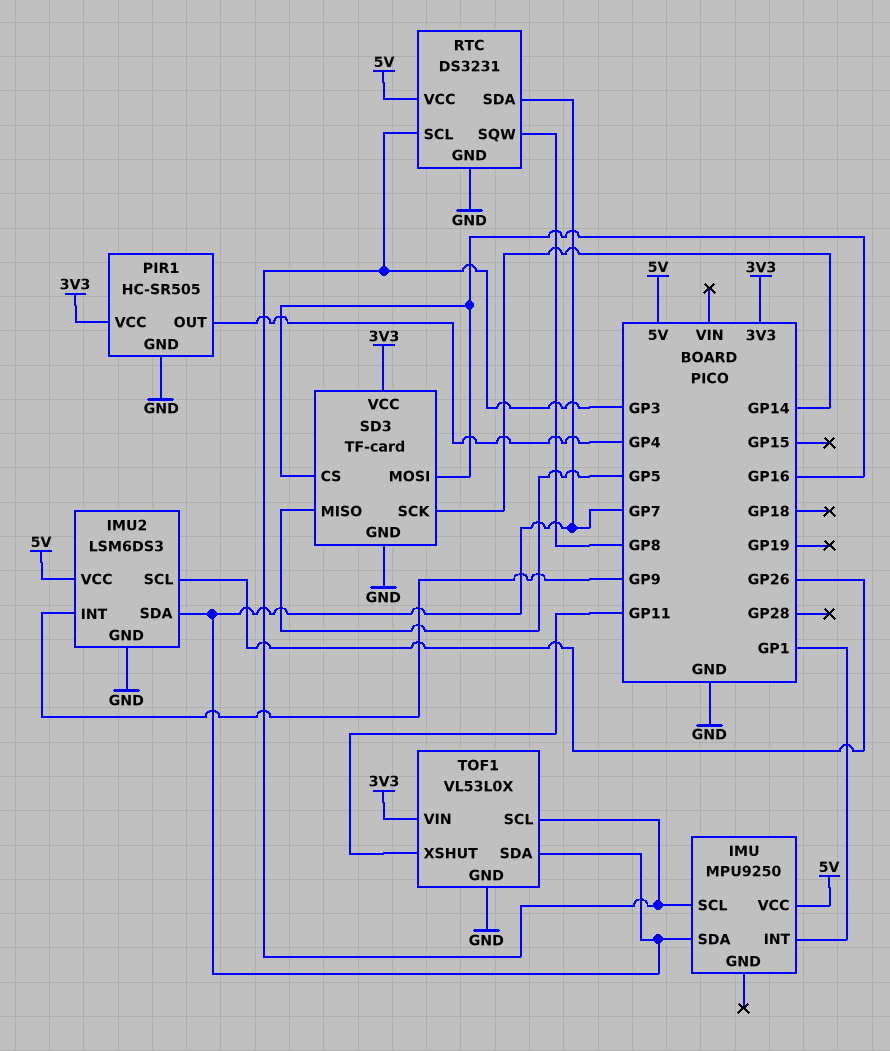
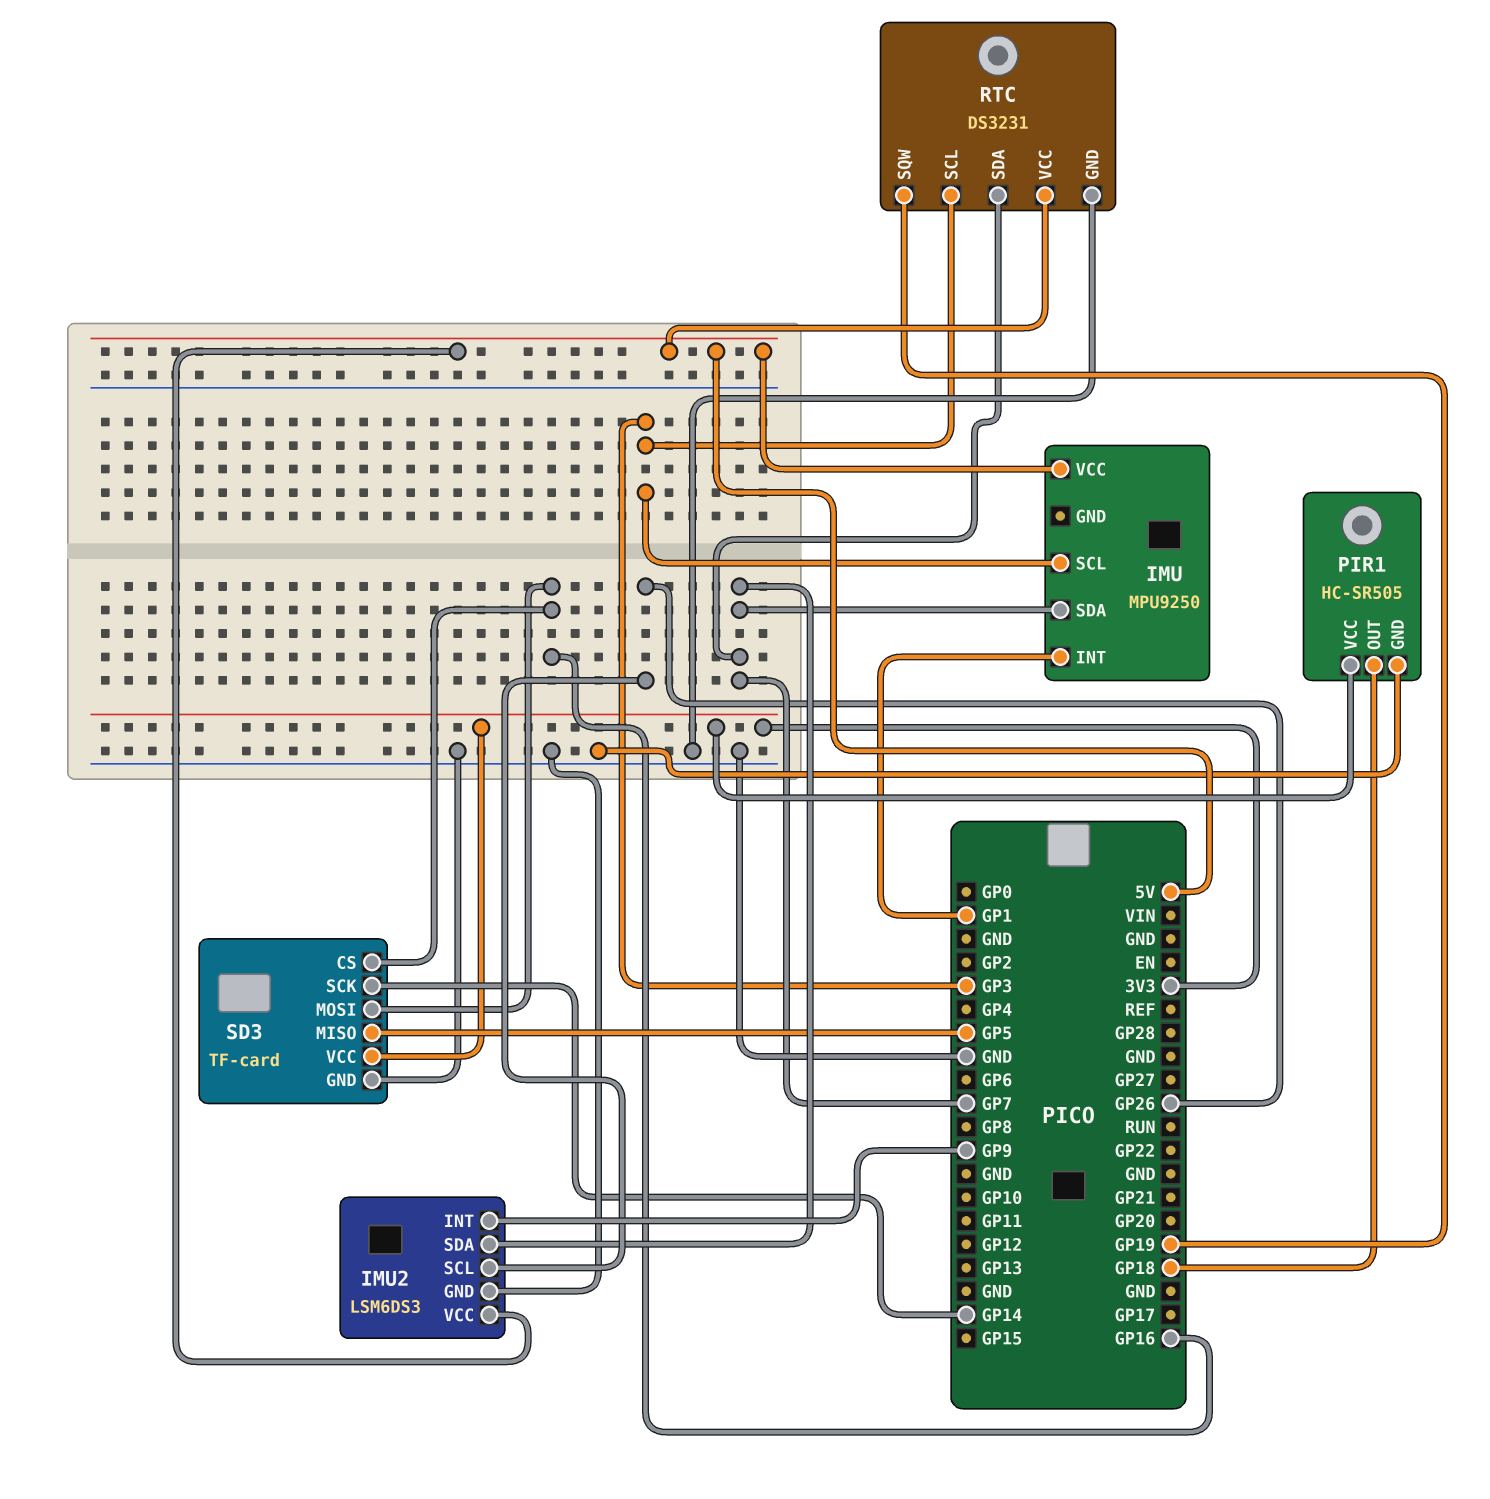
PIR1 pin OUT: GP4 -> GP18
RTC pin SQW: GP8 -> GP19
TOF1: VL53L0X -> none
TOF1 pin GND: GND -> none
TOF1 pin SCL: GP3 -> none
TOF1 pin SDA: GP7 -> none
TOF1 pin VIN: 3V3 -> none
TOF1 pin XSHUT: GP11 -> none

